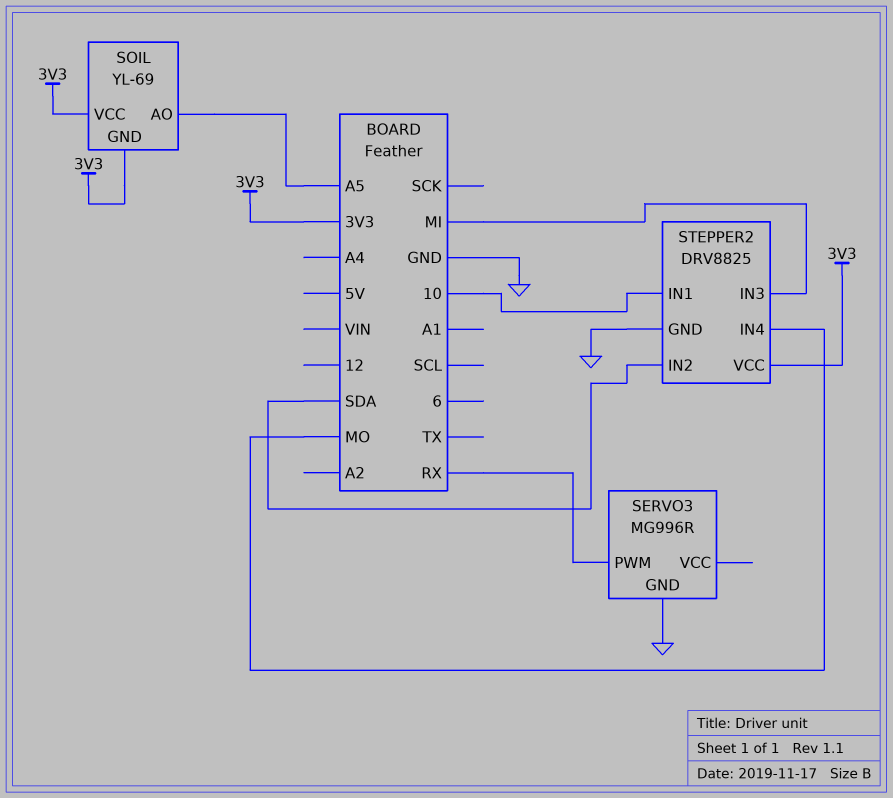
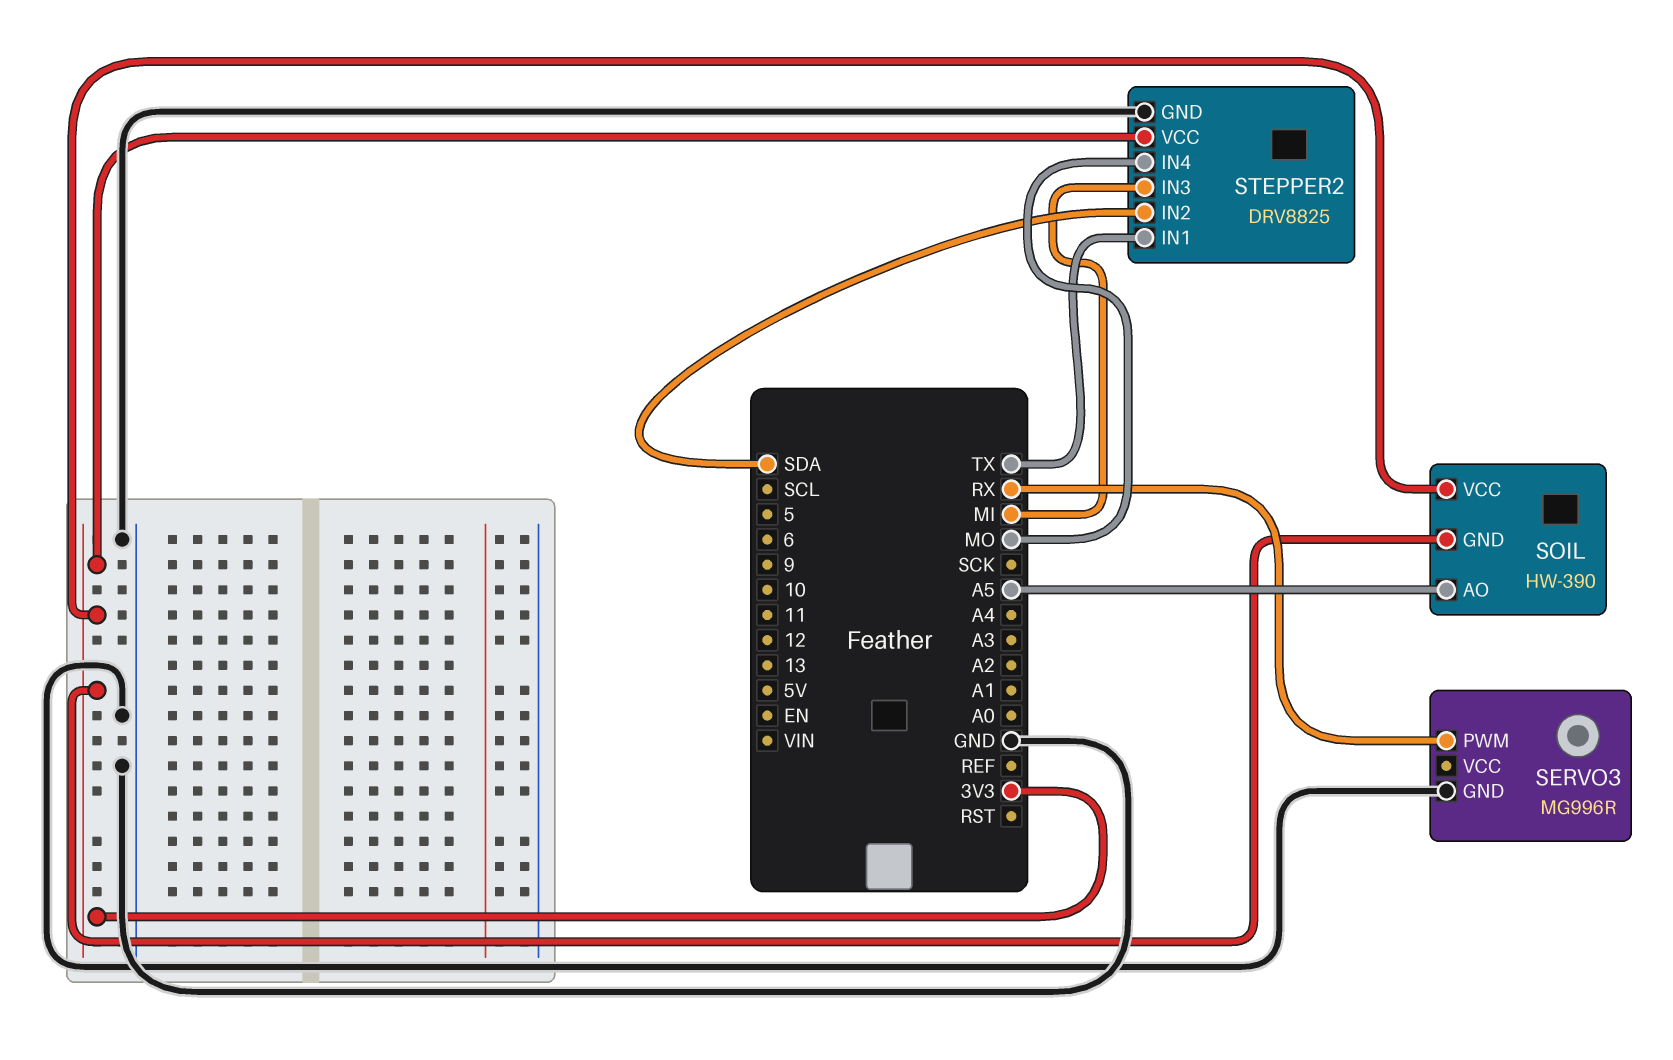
SOIL: YL-69 -> HW-390
STEPPER2 pin IN1: 10 -> TX

